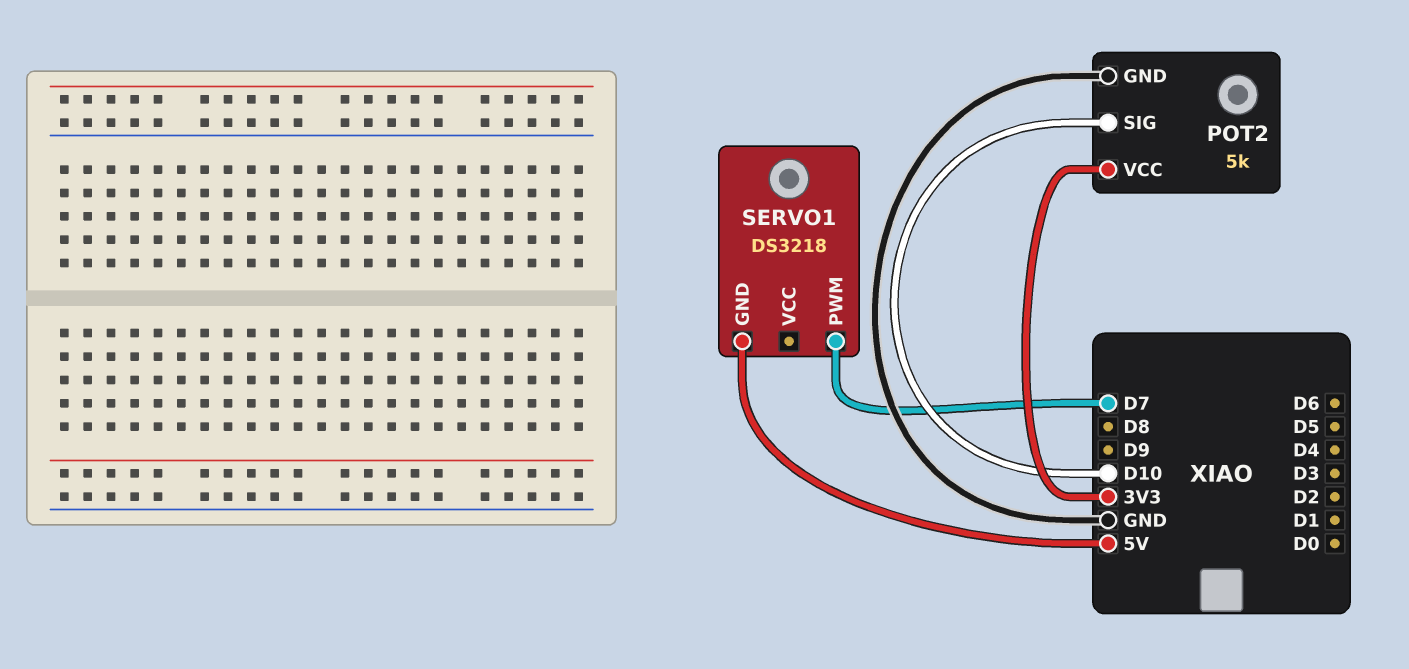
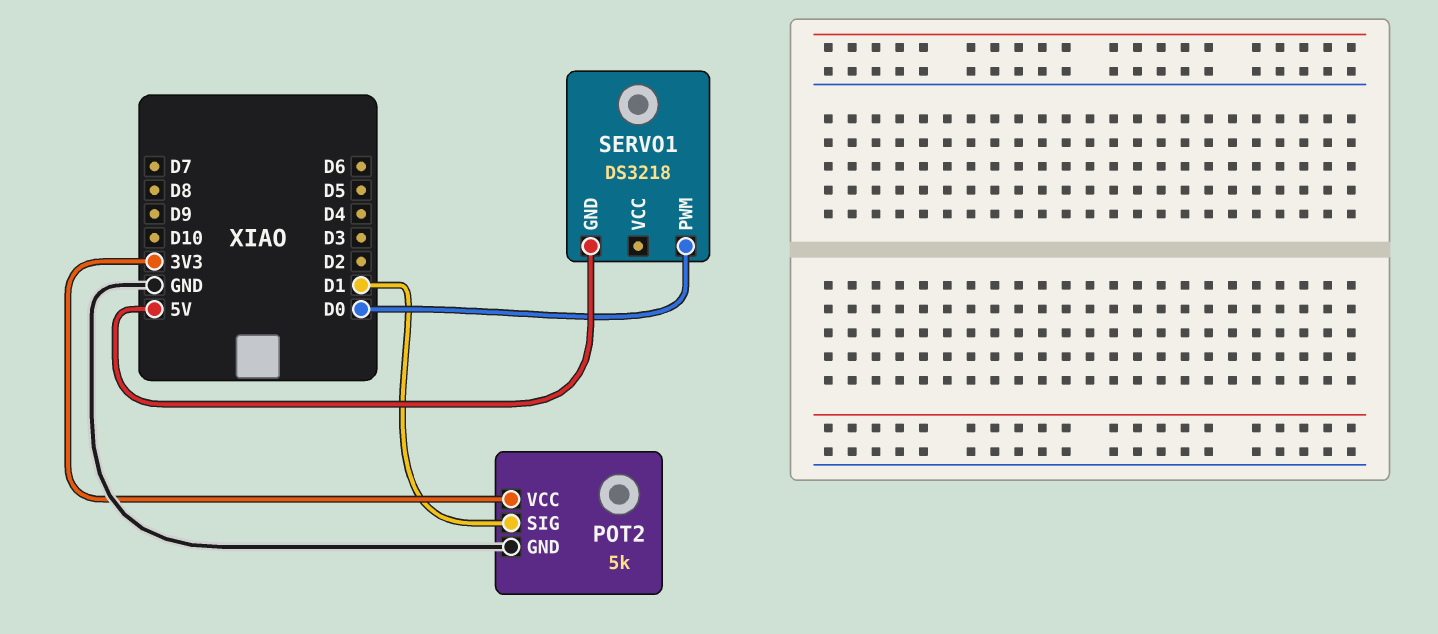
POT2 pin SIG: D10 -> D1
SERVO1 pin PWM: D7 -> D0

